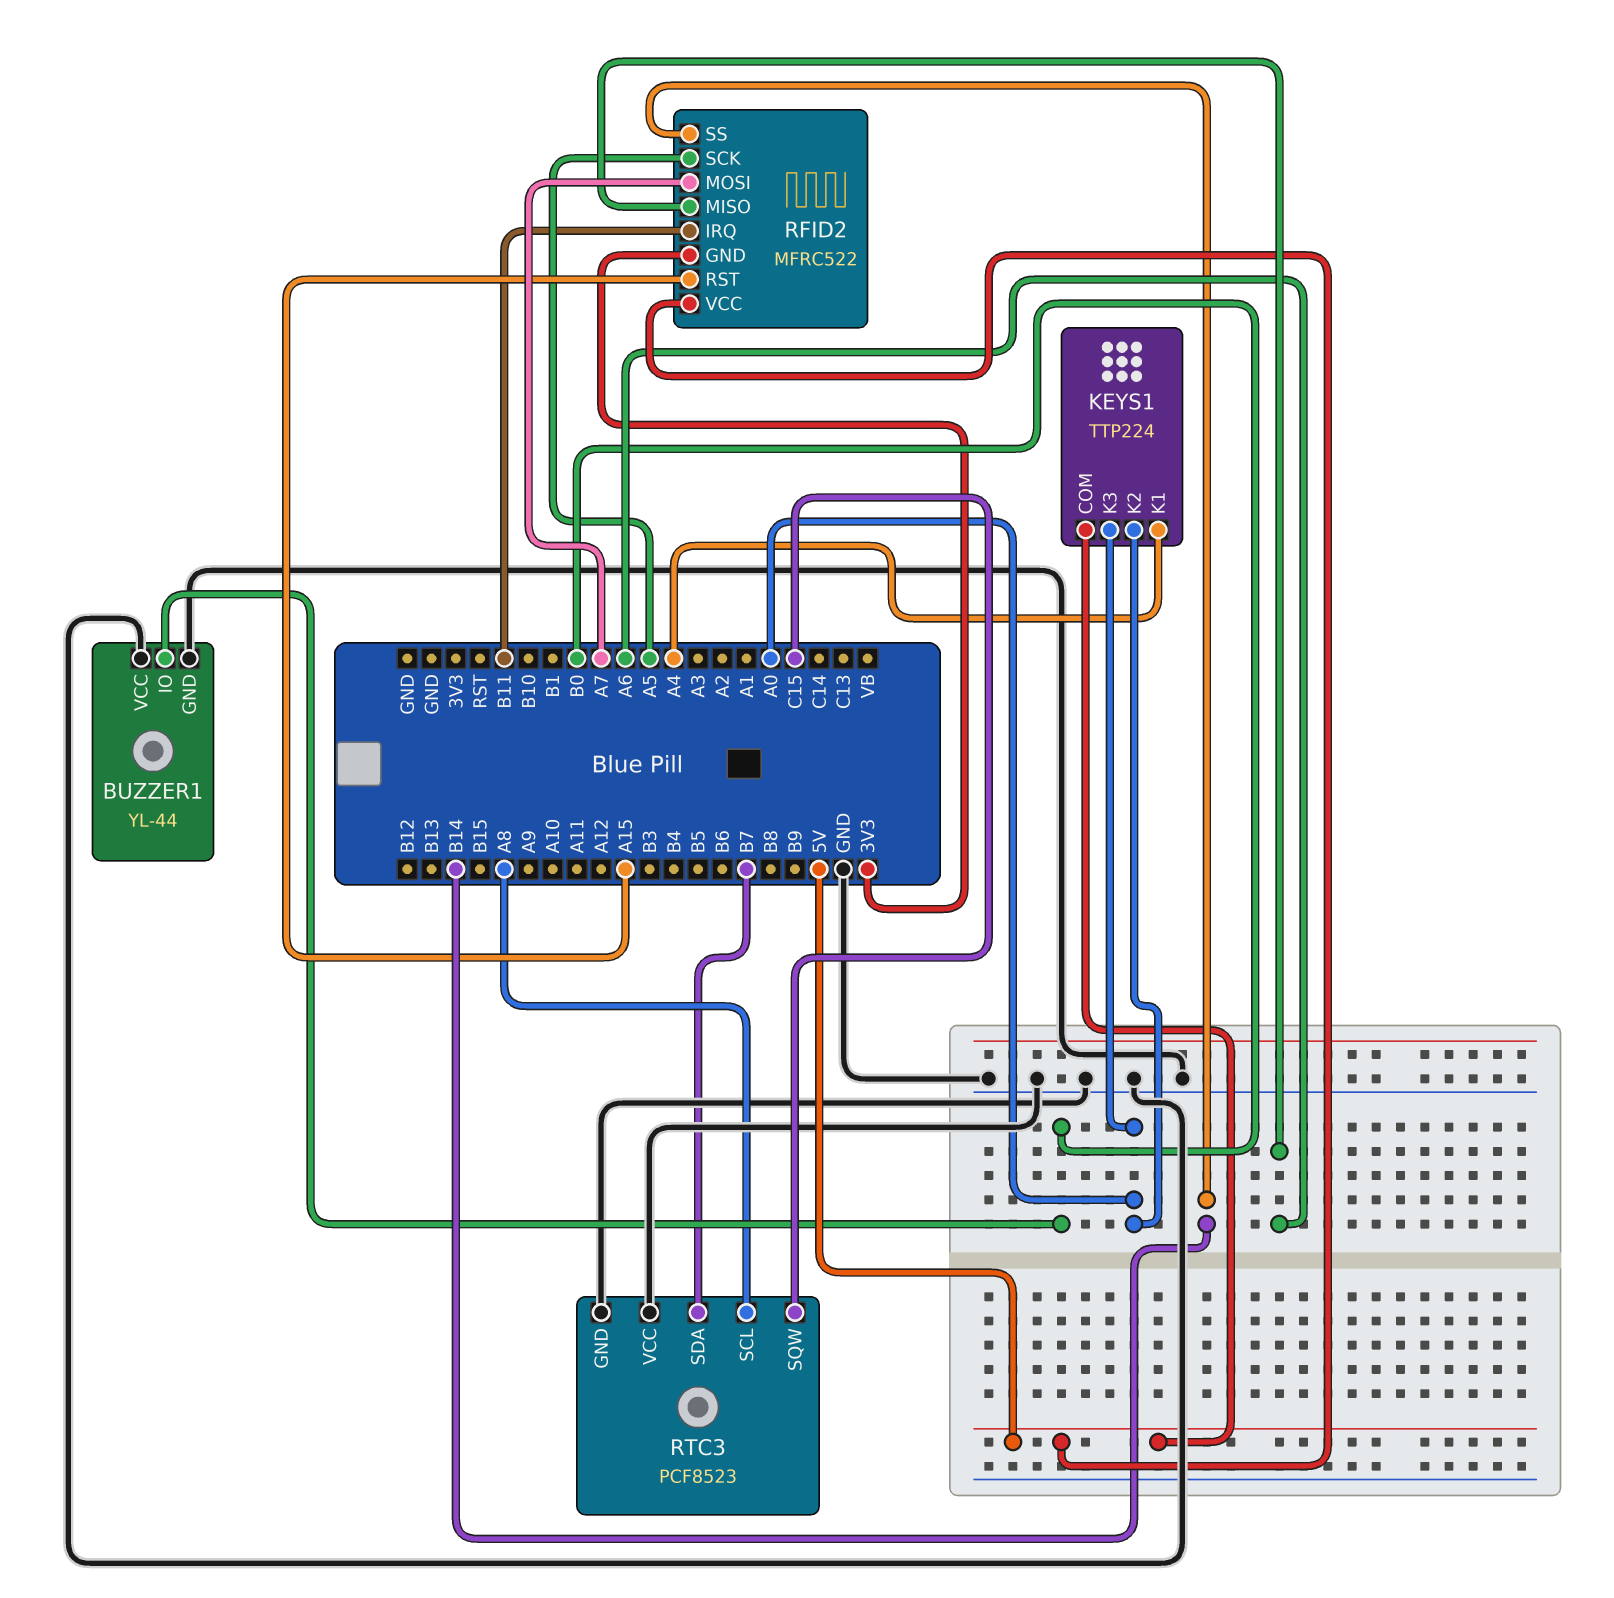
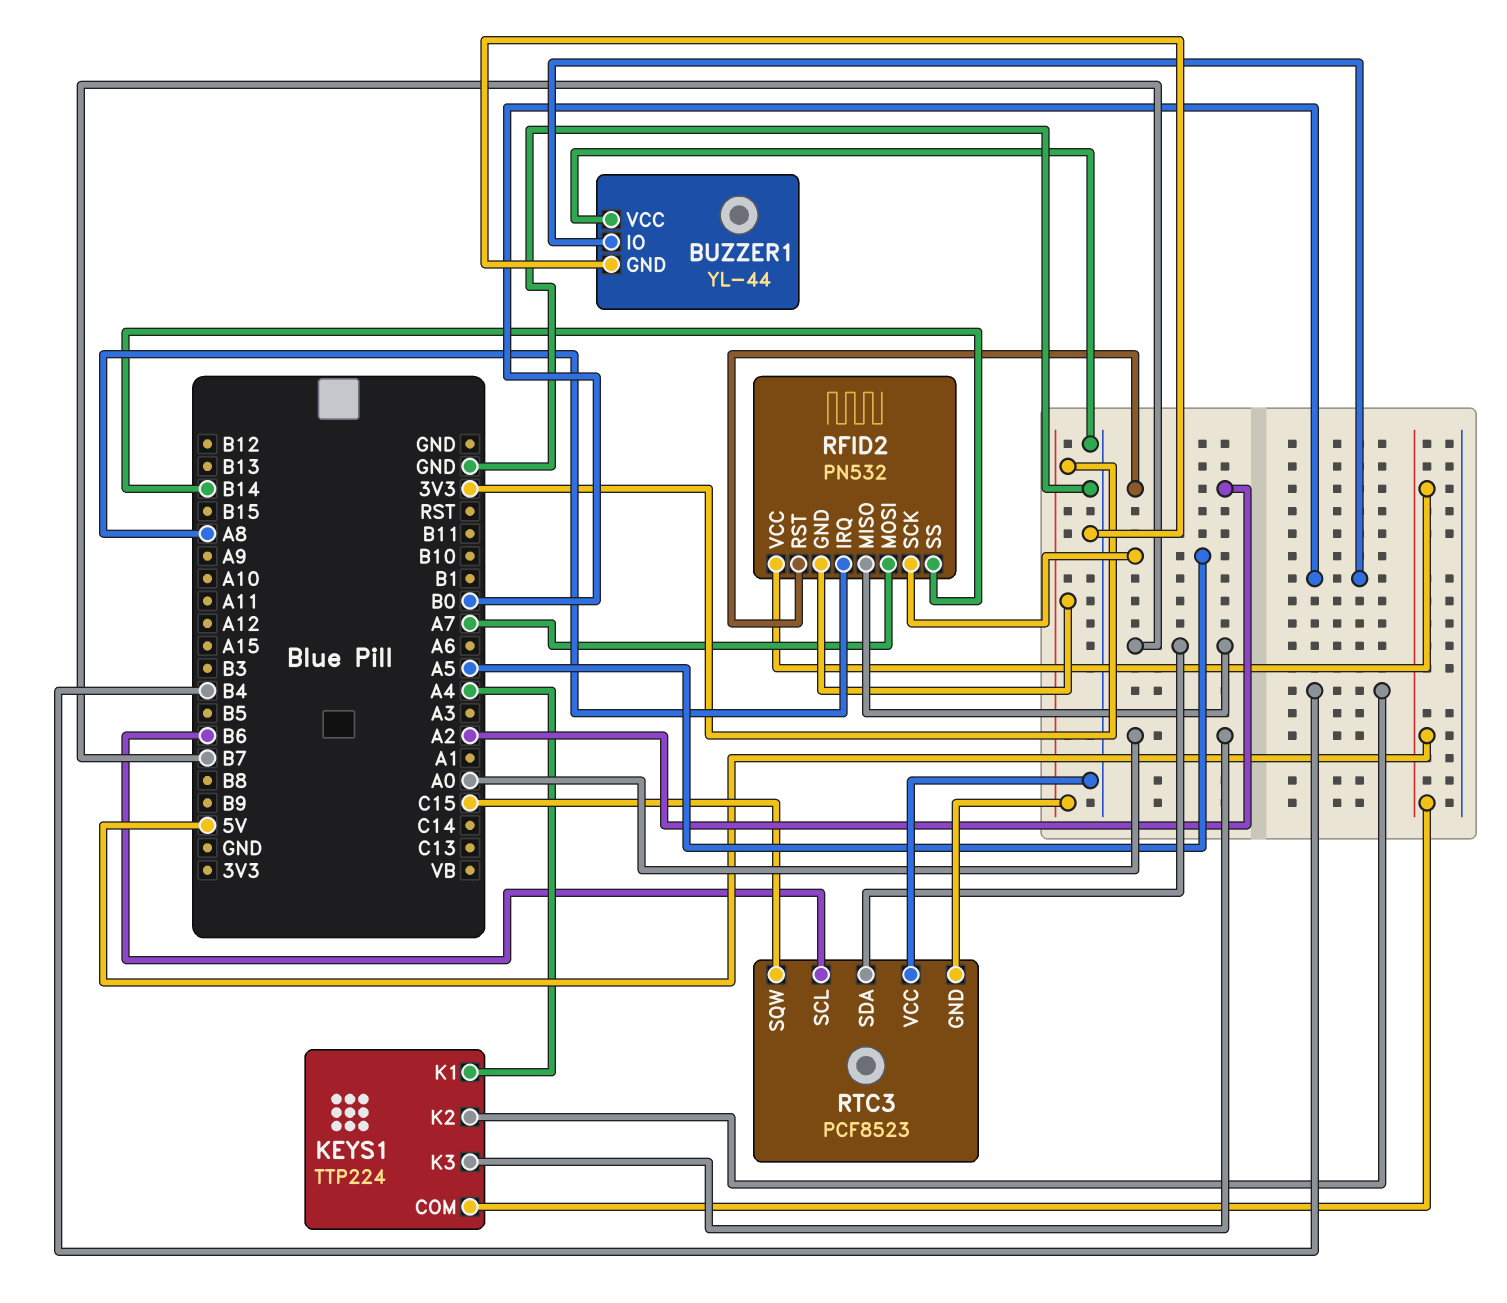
KEYS1 pin K2: A0 -> B4
RFID2: MFRC522 -> PN532
RFID2 pin IRQ: B11 -> A8
RFID2 pin MISO: A6 -> B7
RFID2 pin RST: A15 -> A2
RTC3 pin GND: GND -> 3V3
RTC3 pin SCL: A8 -> B6

